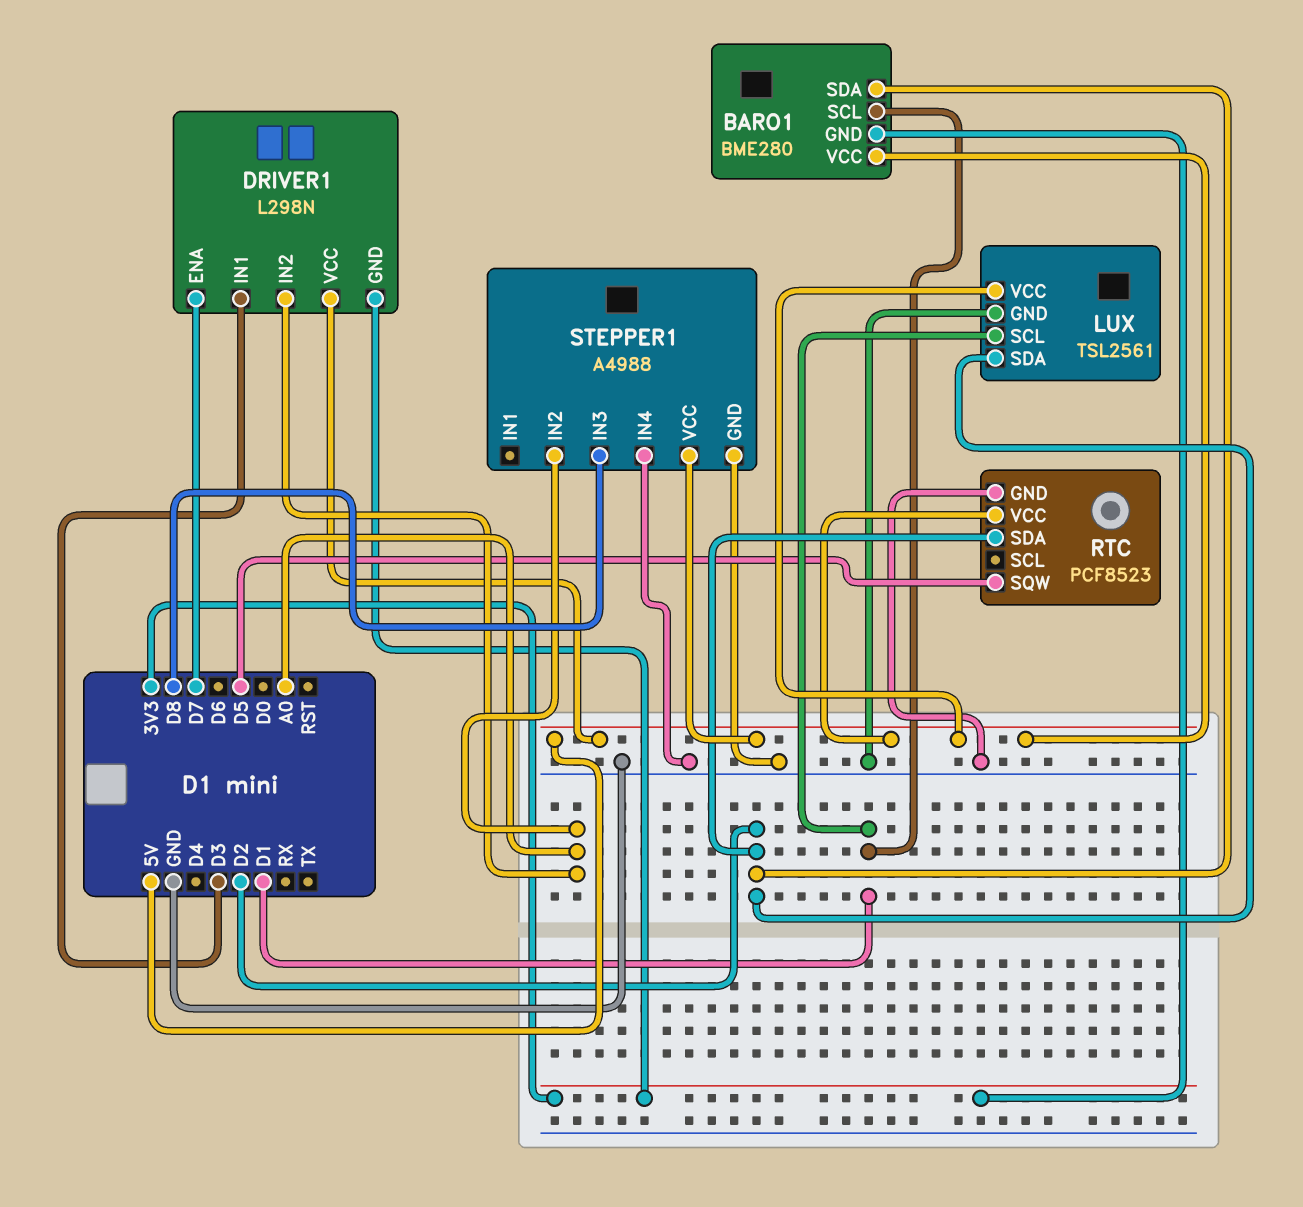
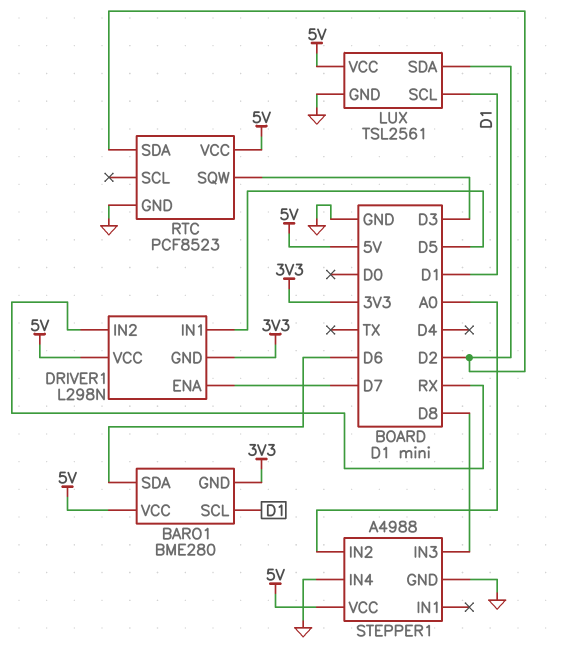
BARO1 pin SDA: D2 -> D6
DRIVER1 pin IN1: D3 -> D5
DRIVER1 pin IN2: A0 -> RX
RTC pin SQW: D5 -> D3

